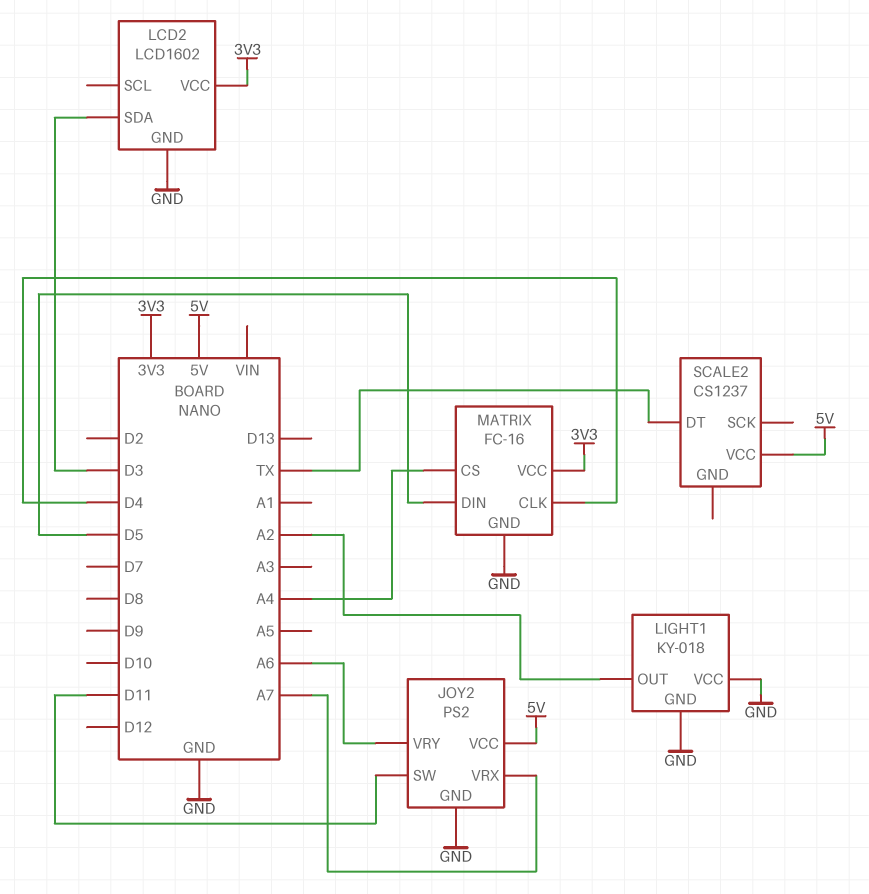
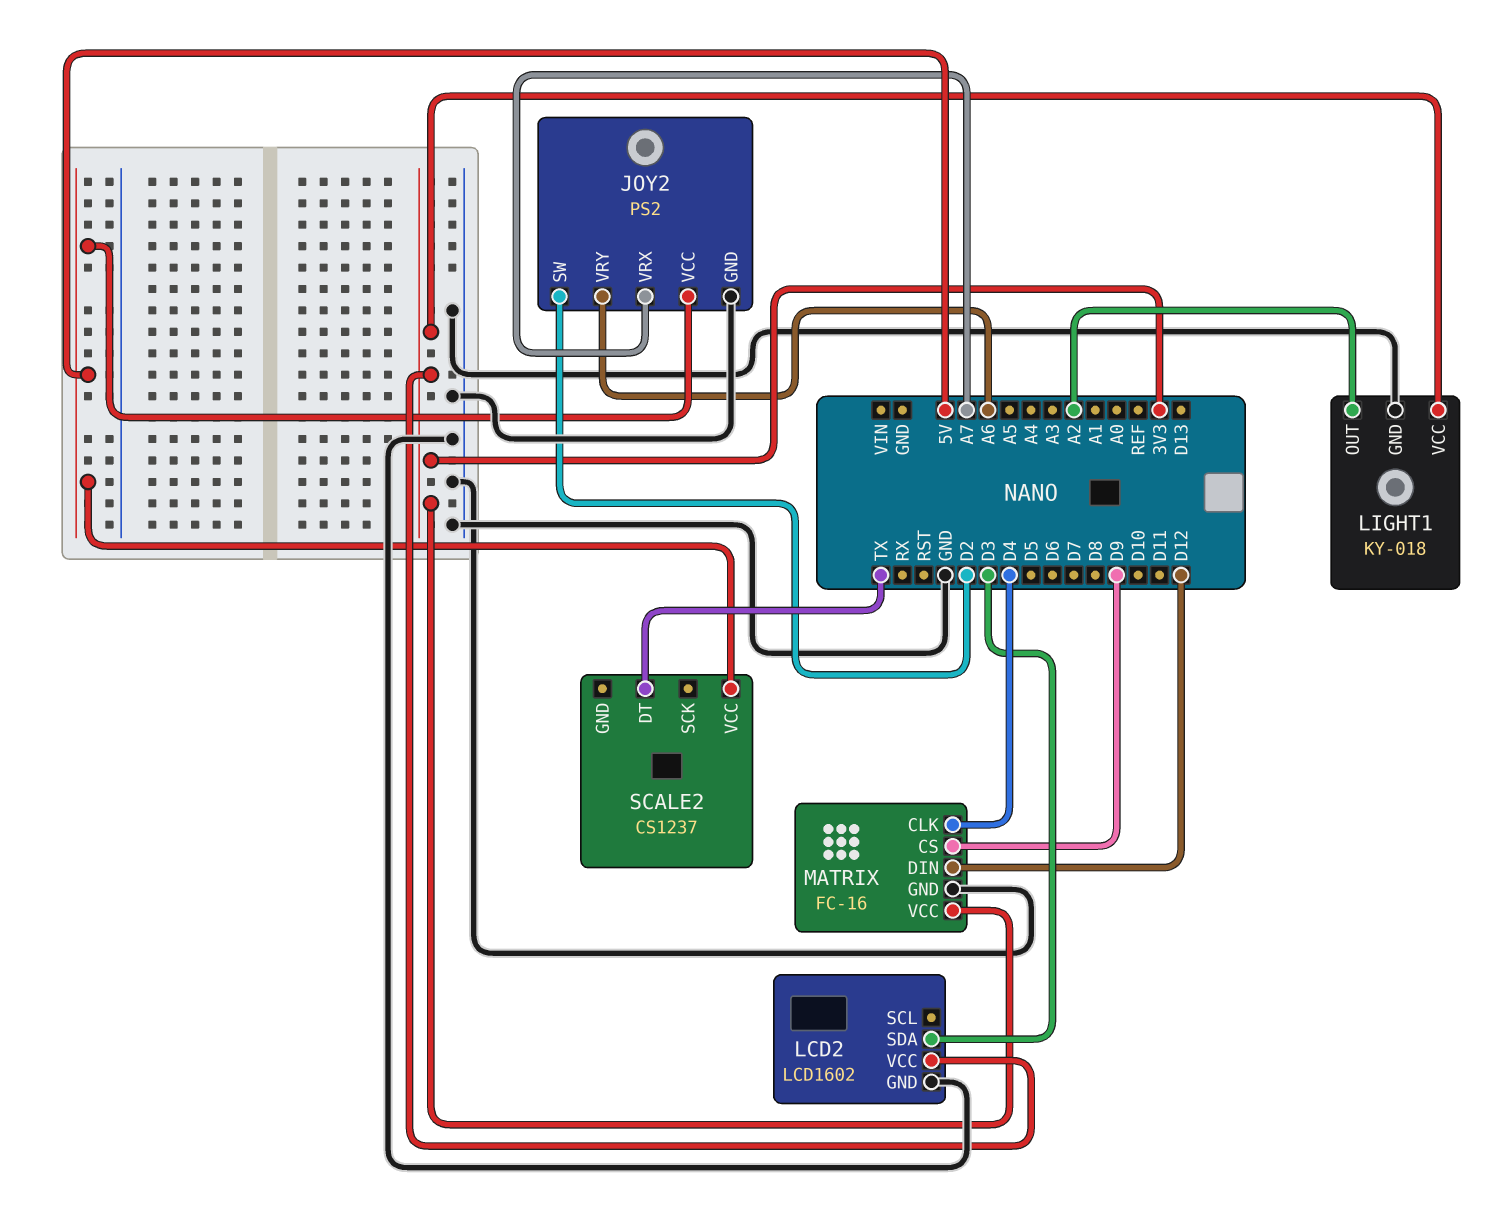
JOY2 pin SW: D11 -> D2
LIGHT1 pin VCC: GND -> 3V3
MATRIX pin CS: A4 -> D9
MATRIX pin DIN: D5 -> D12

